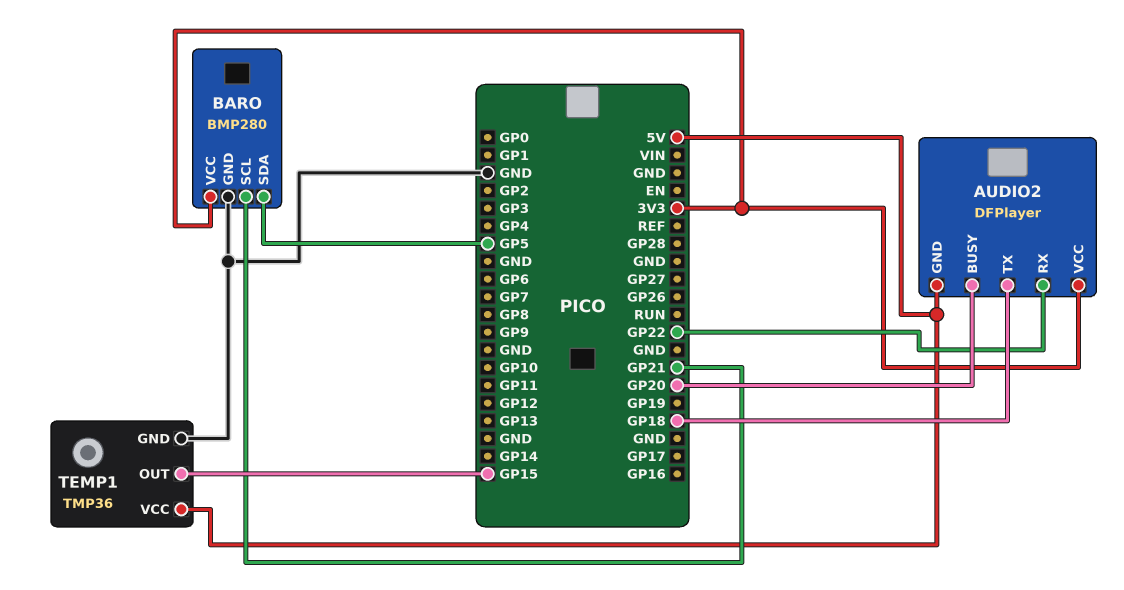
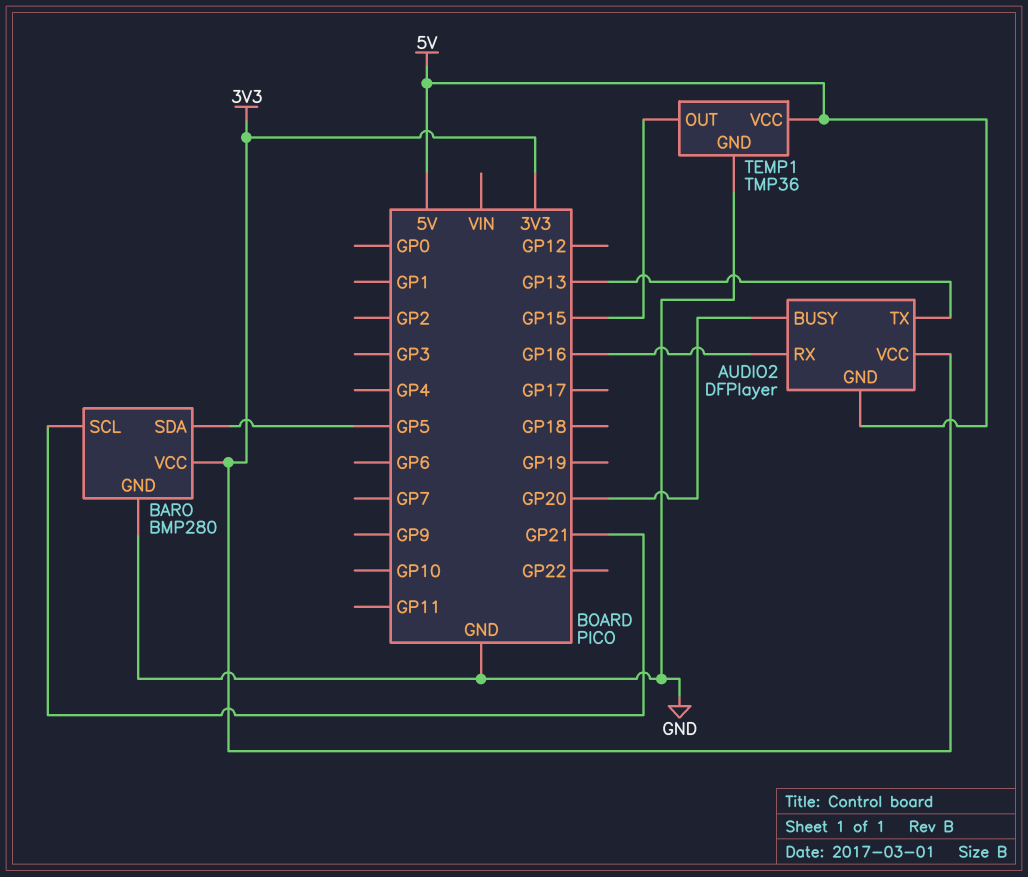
AUDIO2 pin RX: GP22 -> GP16
AUDIO2 pin TX: GP18 -> GP13

